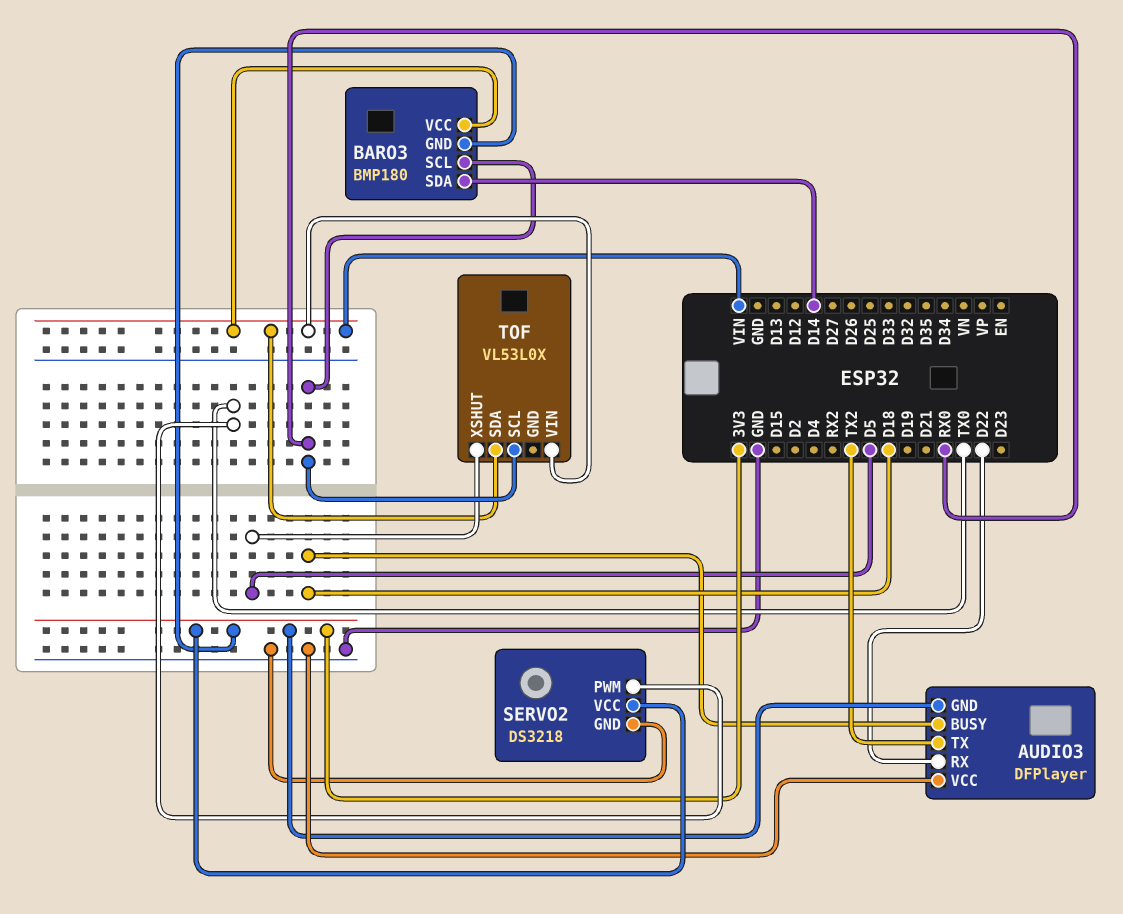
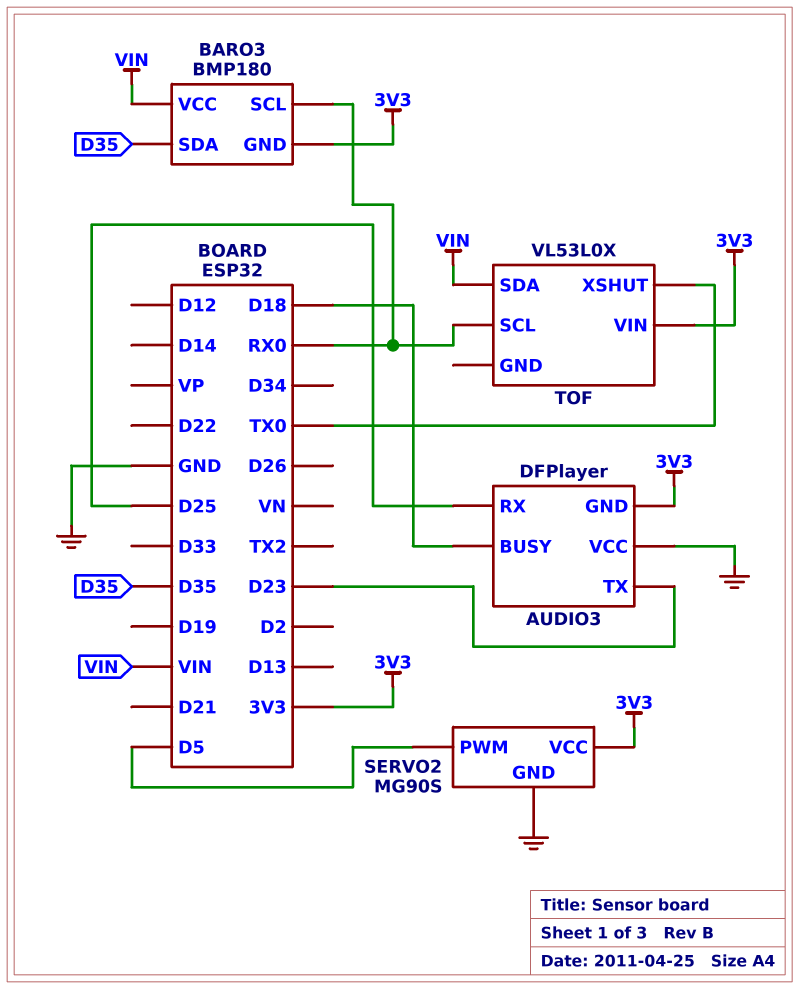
AUDIO3 pin RX: D22 -> D25
AUDIO3 pin TX: TX2 -> D23
BARO3 pin SDA: D14 -> D35
SERVO2: DS3218 -> MG90S
SERVO2 pin PWM: TX0 -> D5
TOF pin VIN: VIN -> 3V3
TOF pin XSHUT: D5 -> TX0

